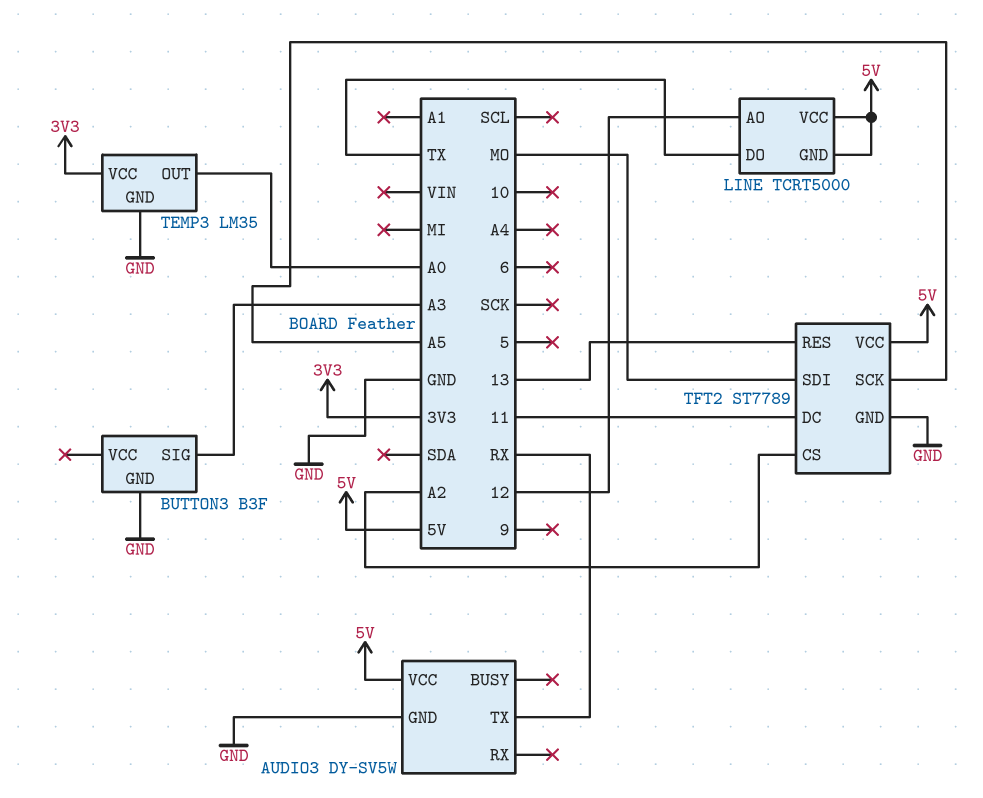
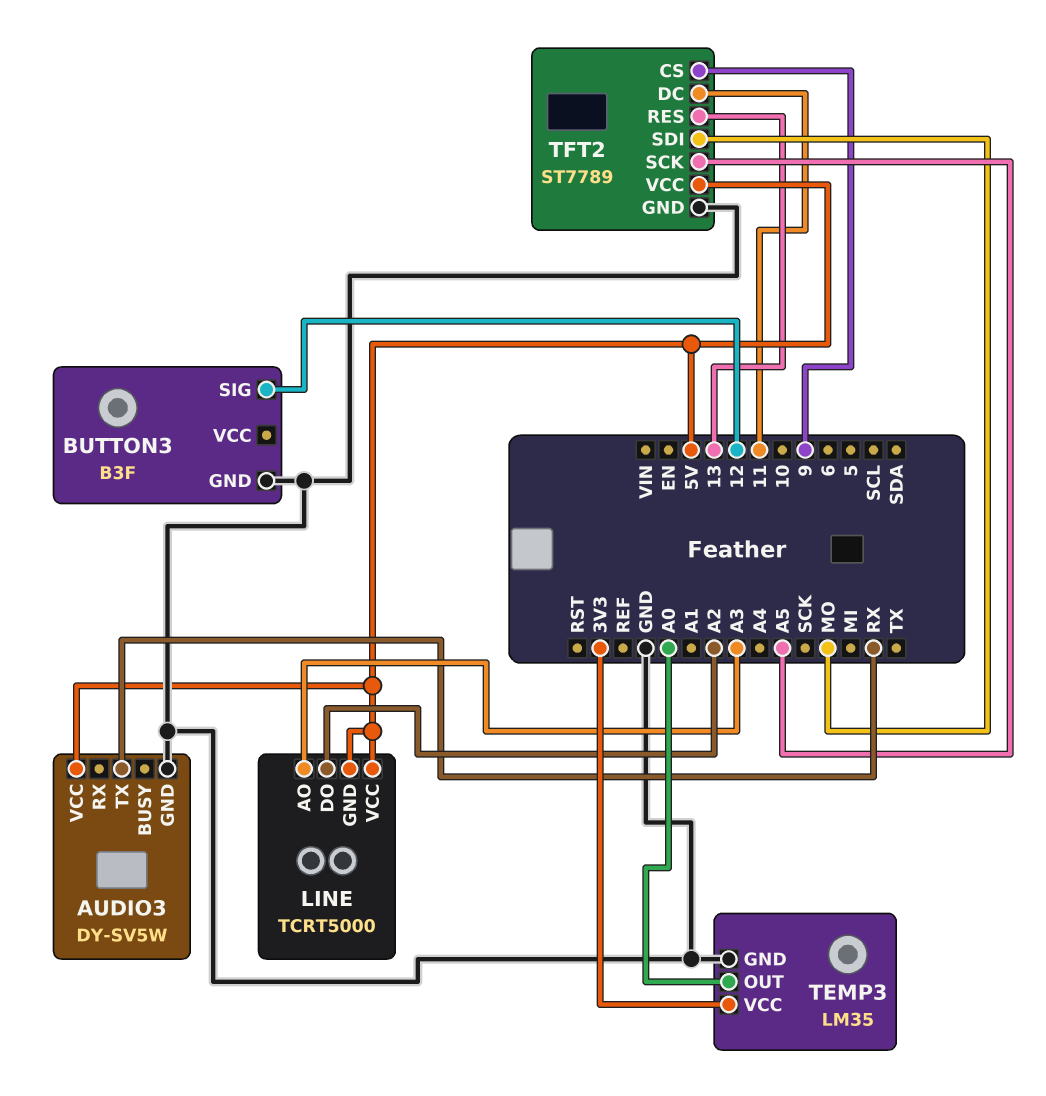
BUTTON3 pin SIG: A3 -> 12
LINE pin AO: 12 -> A3
LINE pin DO: TX -> A2
TFT2 pin CS: A2 -> 9

